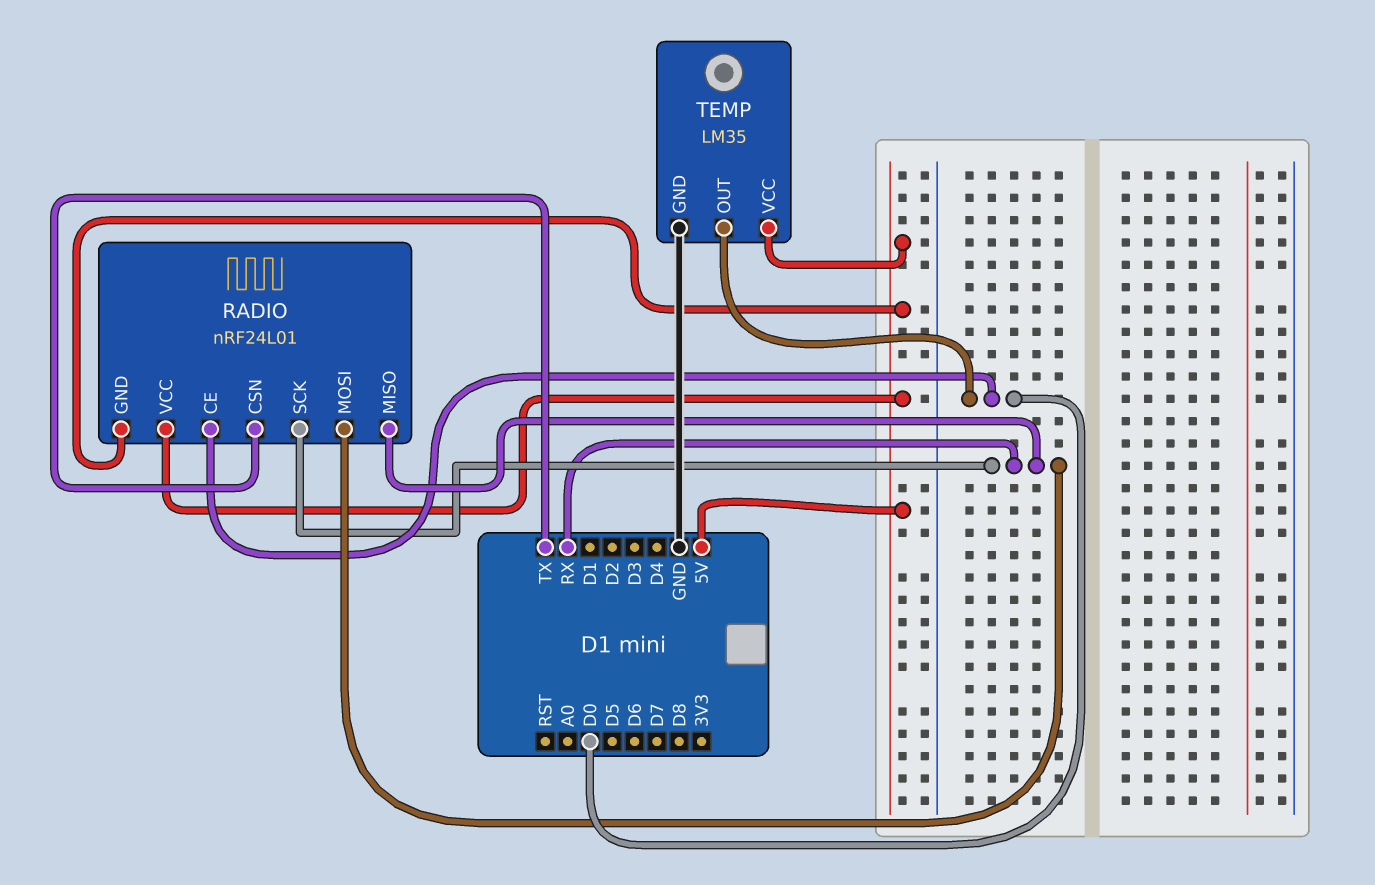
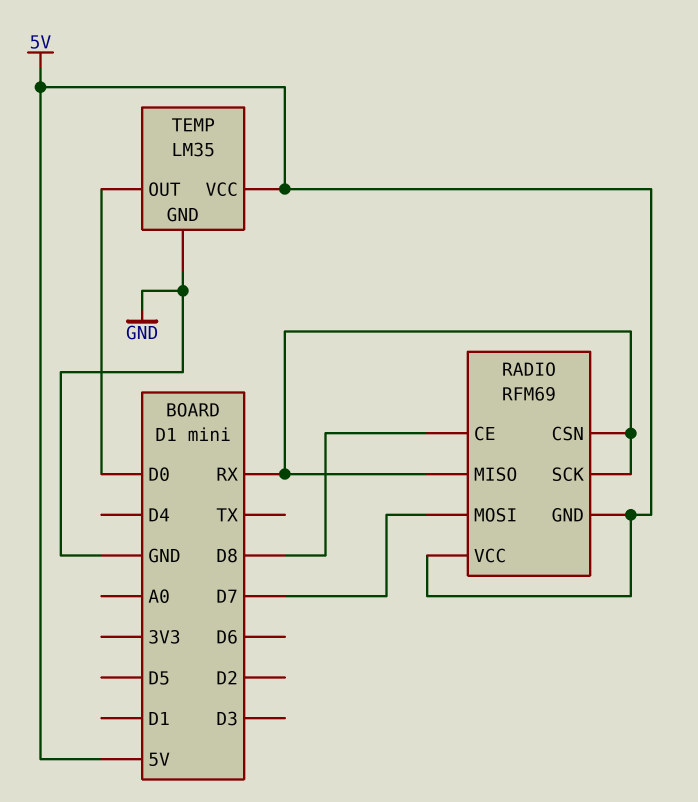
RADIO: nRF24L01 -> RFM69
RADIO pin CE: D0 -> D8
RADIO pin CSN: TX -> RX
RADIO pin MOSI: RX -> D7

